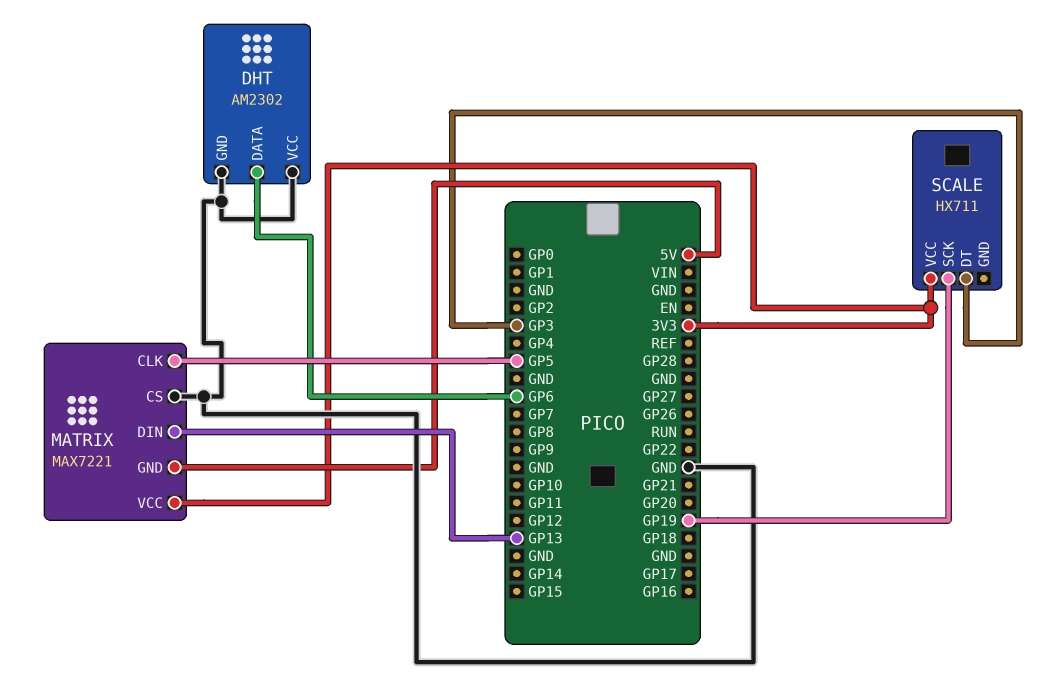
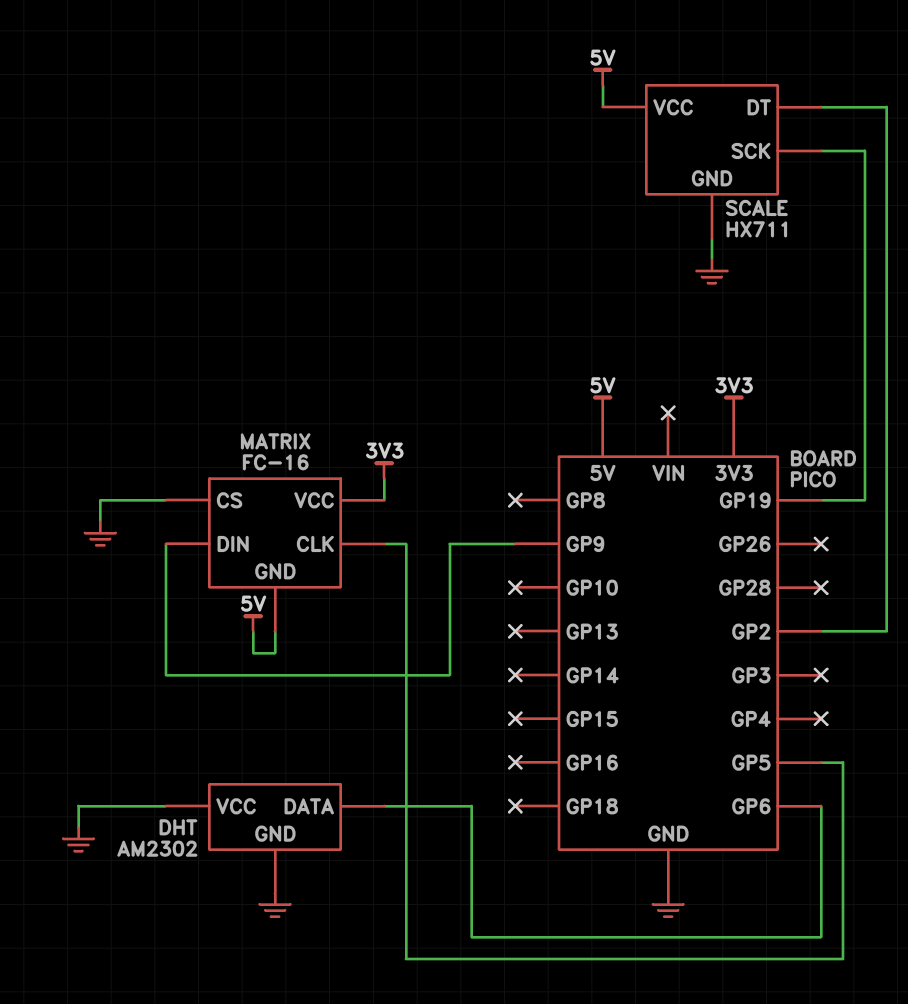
MATRIX: MAX7221 -> FC-16
MATRIX pin DIN: GP13 -> GP9
SCALE pin DT: GP3 -> GP2
SCALE pin GND: none -> GND
SCALE pin VCC: 3V3 -> 5V

